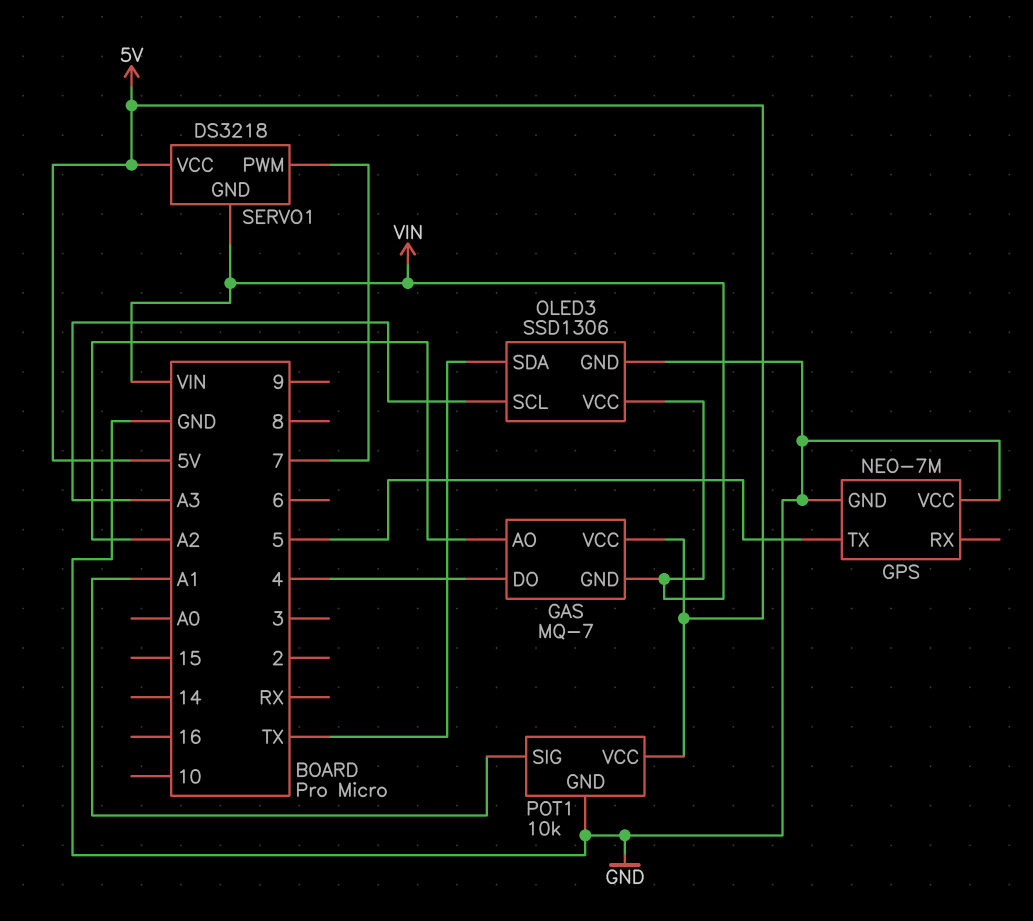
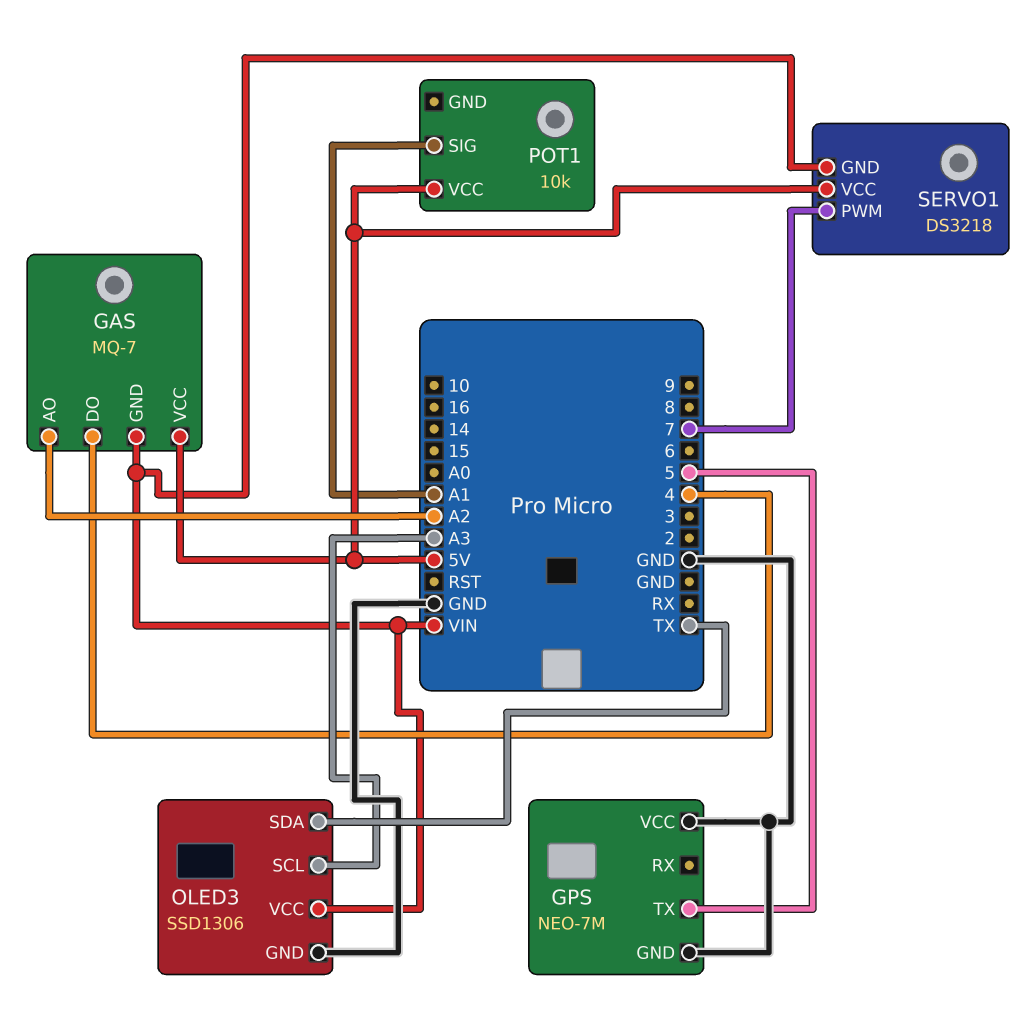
POT1 pin GND: GND -> none

